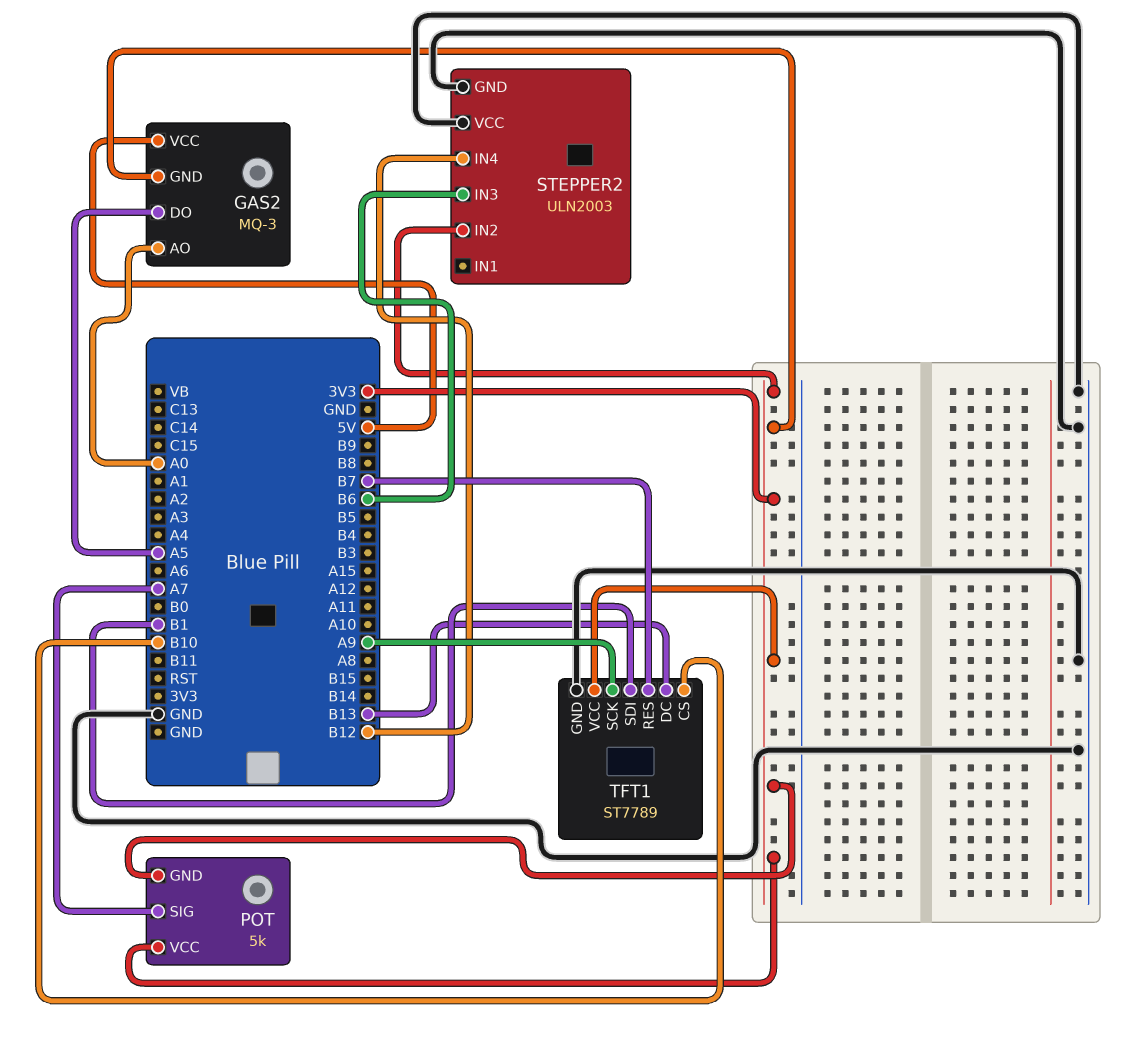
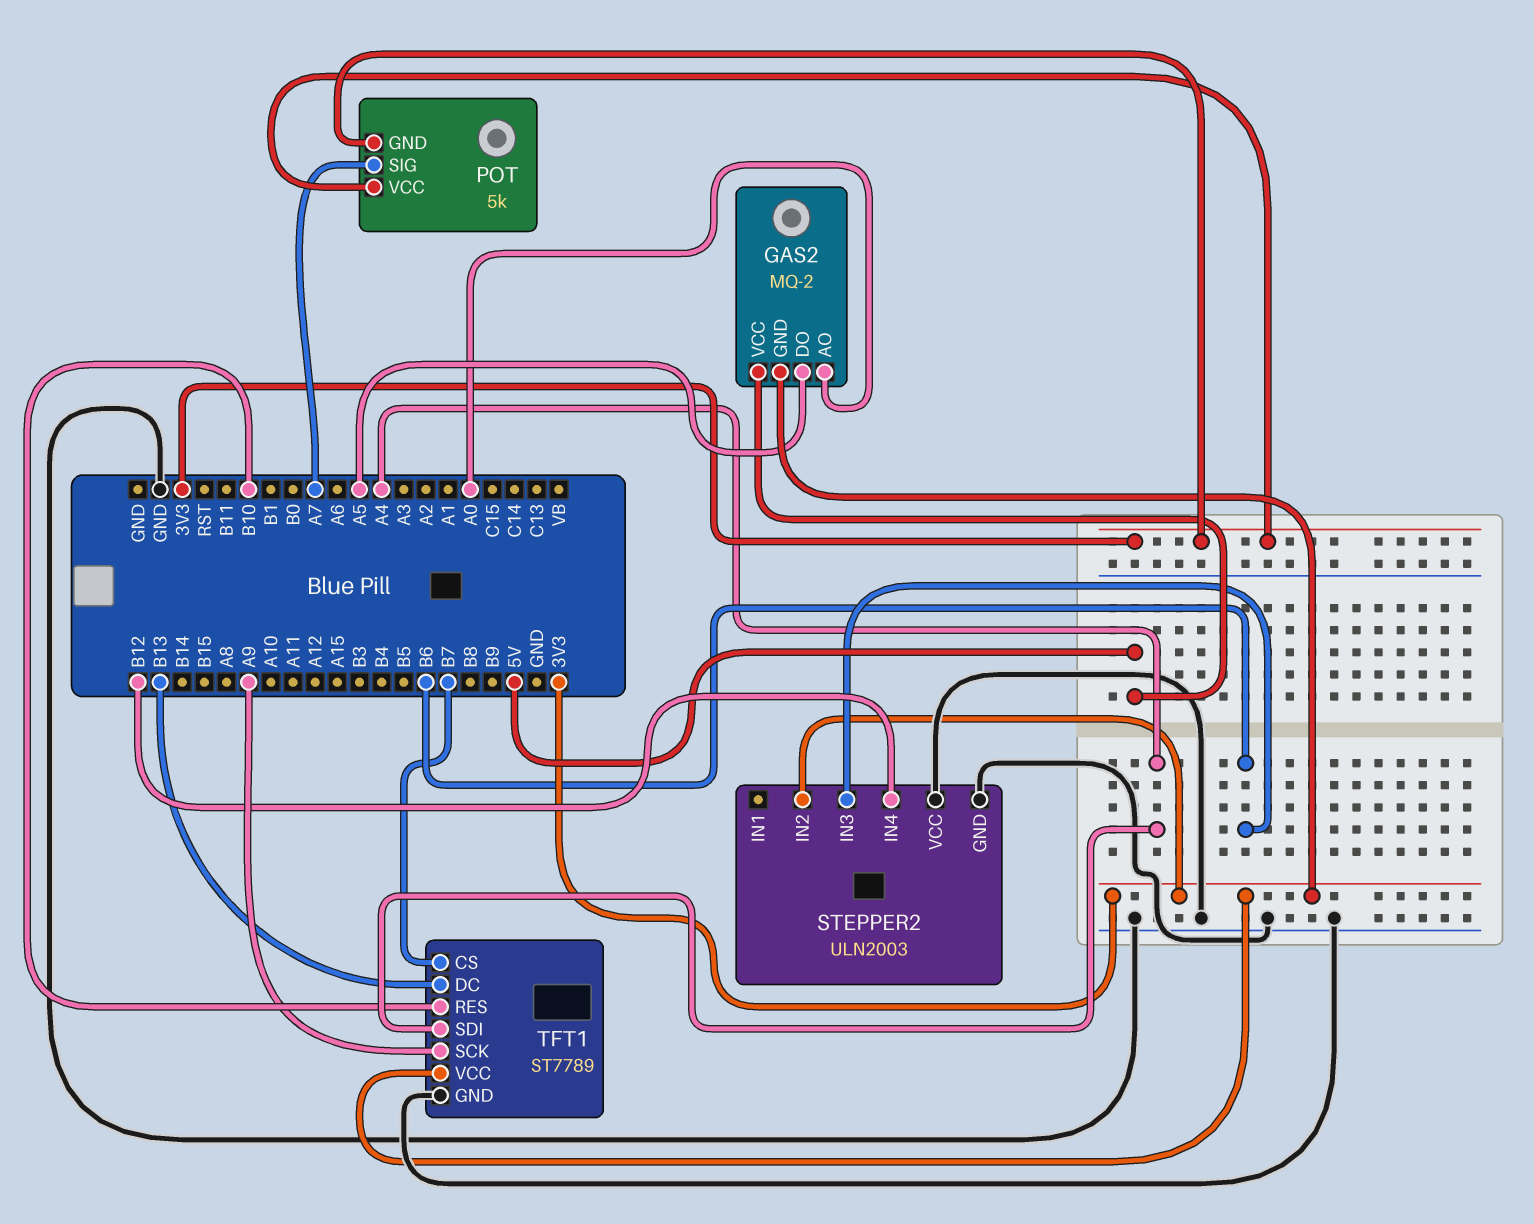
GAS2: MQ-3 -> MQ-2
TFT1 pin CS: B10 -> B7
TFT1 pin RES: B7 -> B10
TFT1 pin SDI: B1 -> A4

